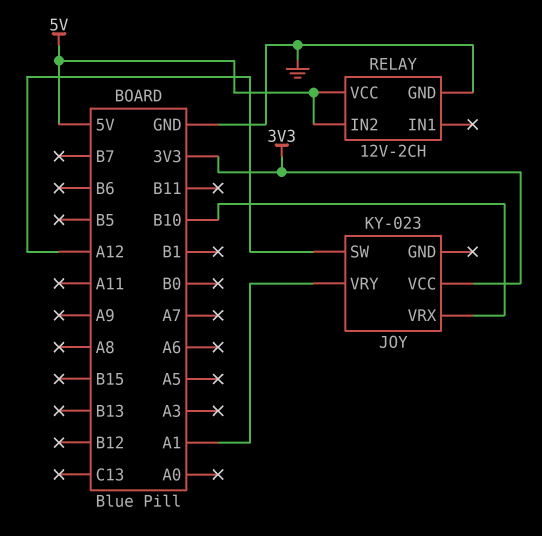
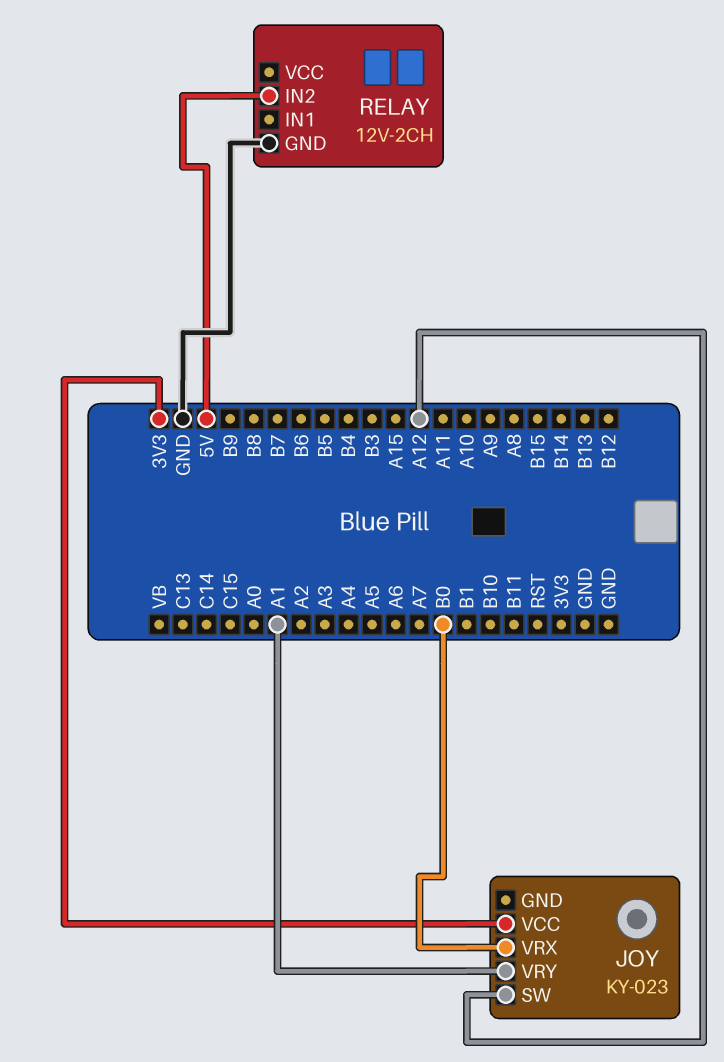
JOY pin VRX: B10 -> B0
RELAY pin VCC: 5V -> none

